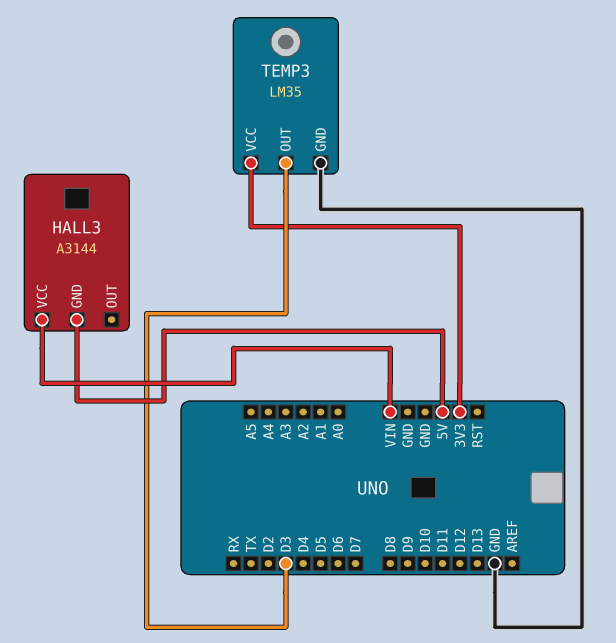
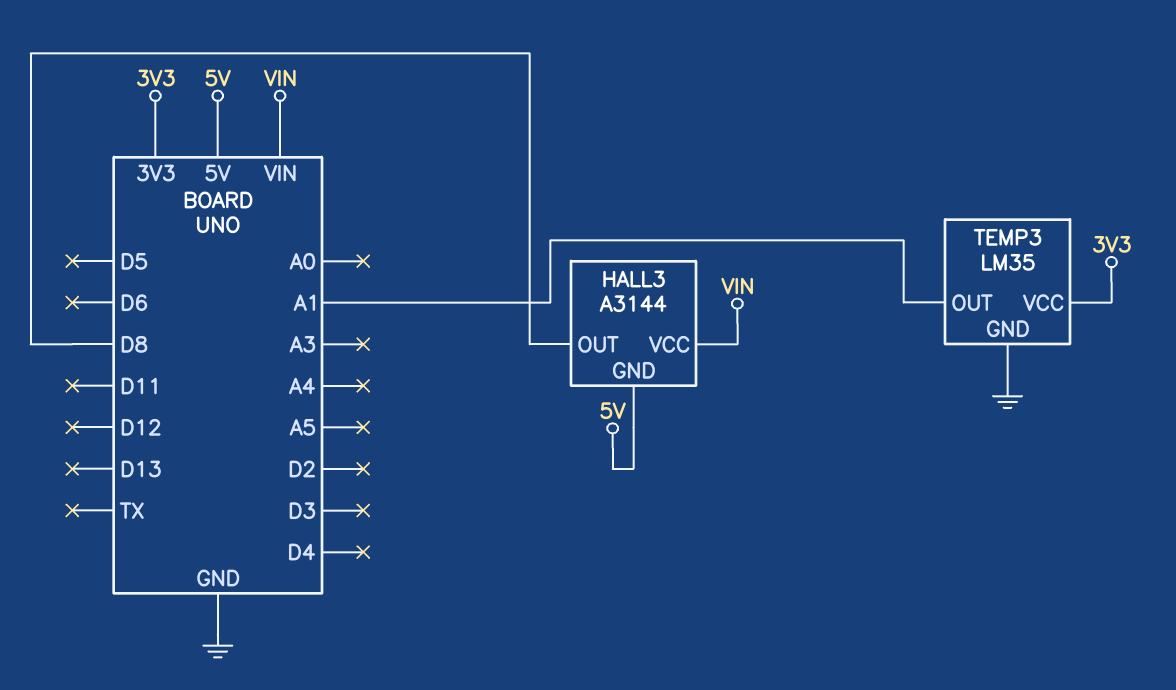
HALL3 pin OUT: none -> D8
TEMP3 pin OUT: D3 -> A1

